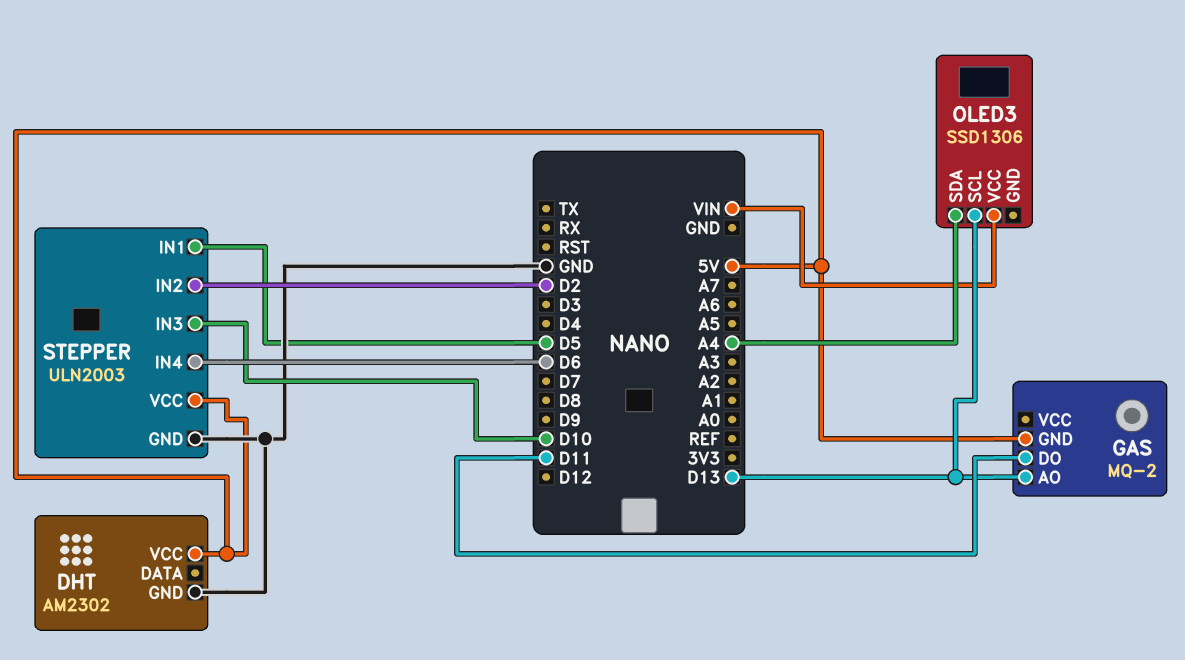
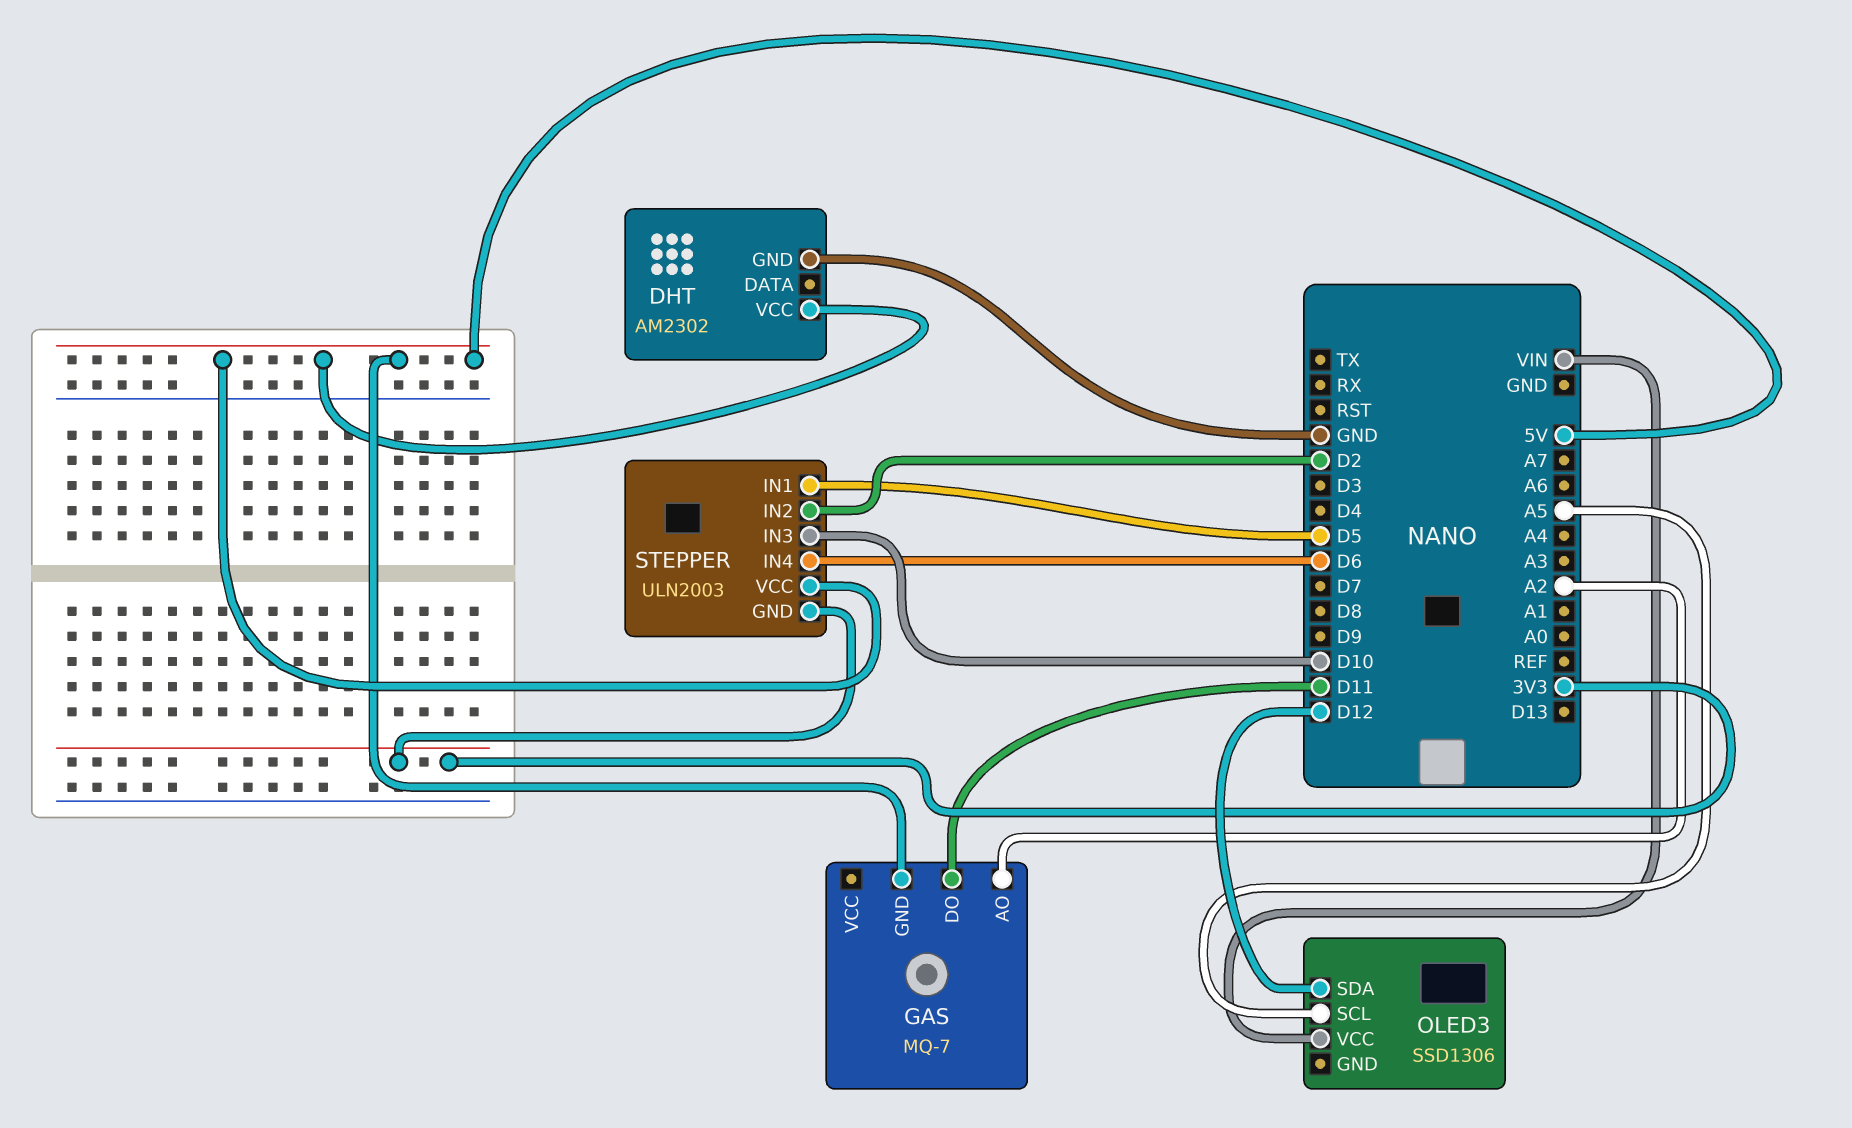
GAS: MQ-2 -> MQ-7
GAS pin AO: D13 -> A2
OLED3 pin SCL: D13 -> A5
OLED3 pin SDA: A4 -> D12
STEPPER pin GND: GND -> 3V3

